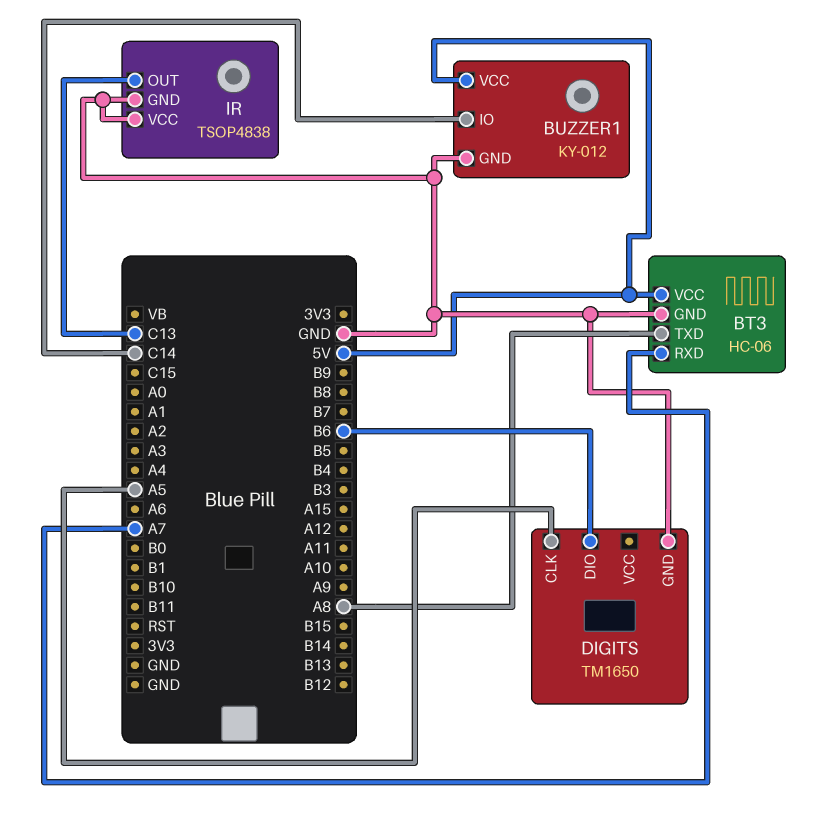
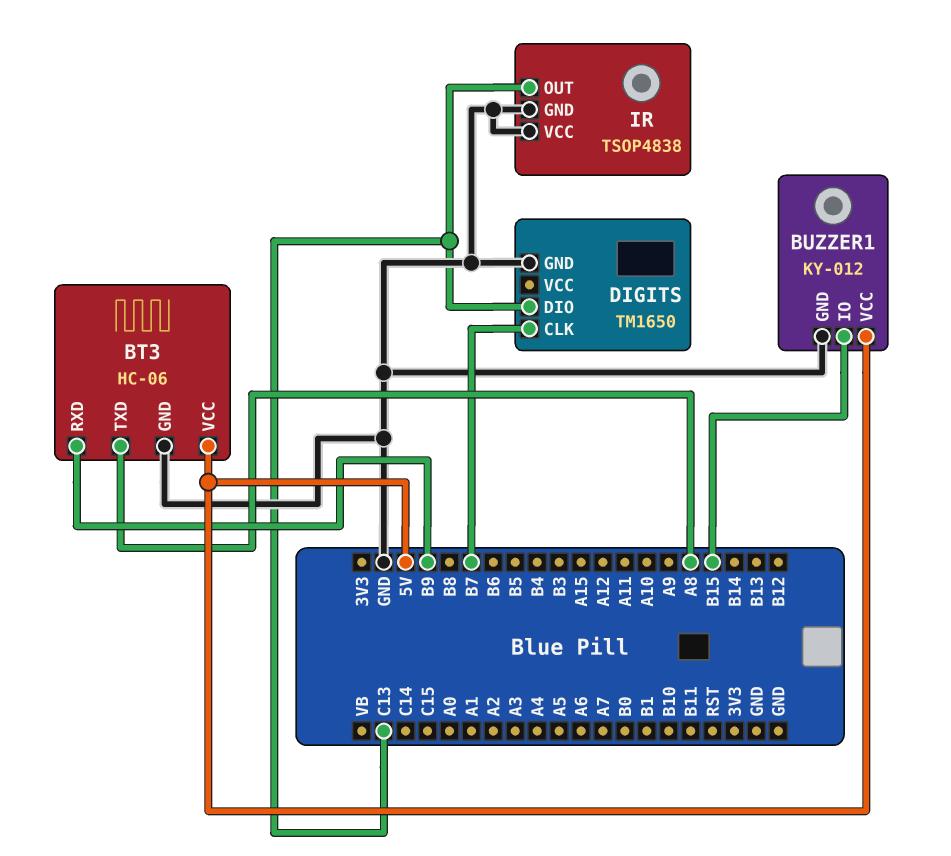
BT3 pin RXD: A7 -> B9
BUZZER1 pin IO: C14 -> B15
DIGITS pin CLK: A5 -> B7
DIGITS pin DIO: B6 -> C13

